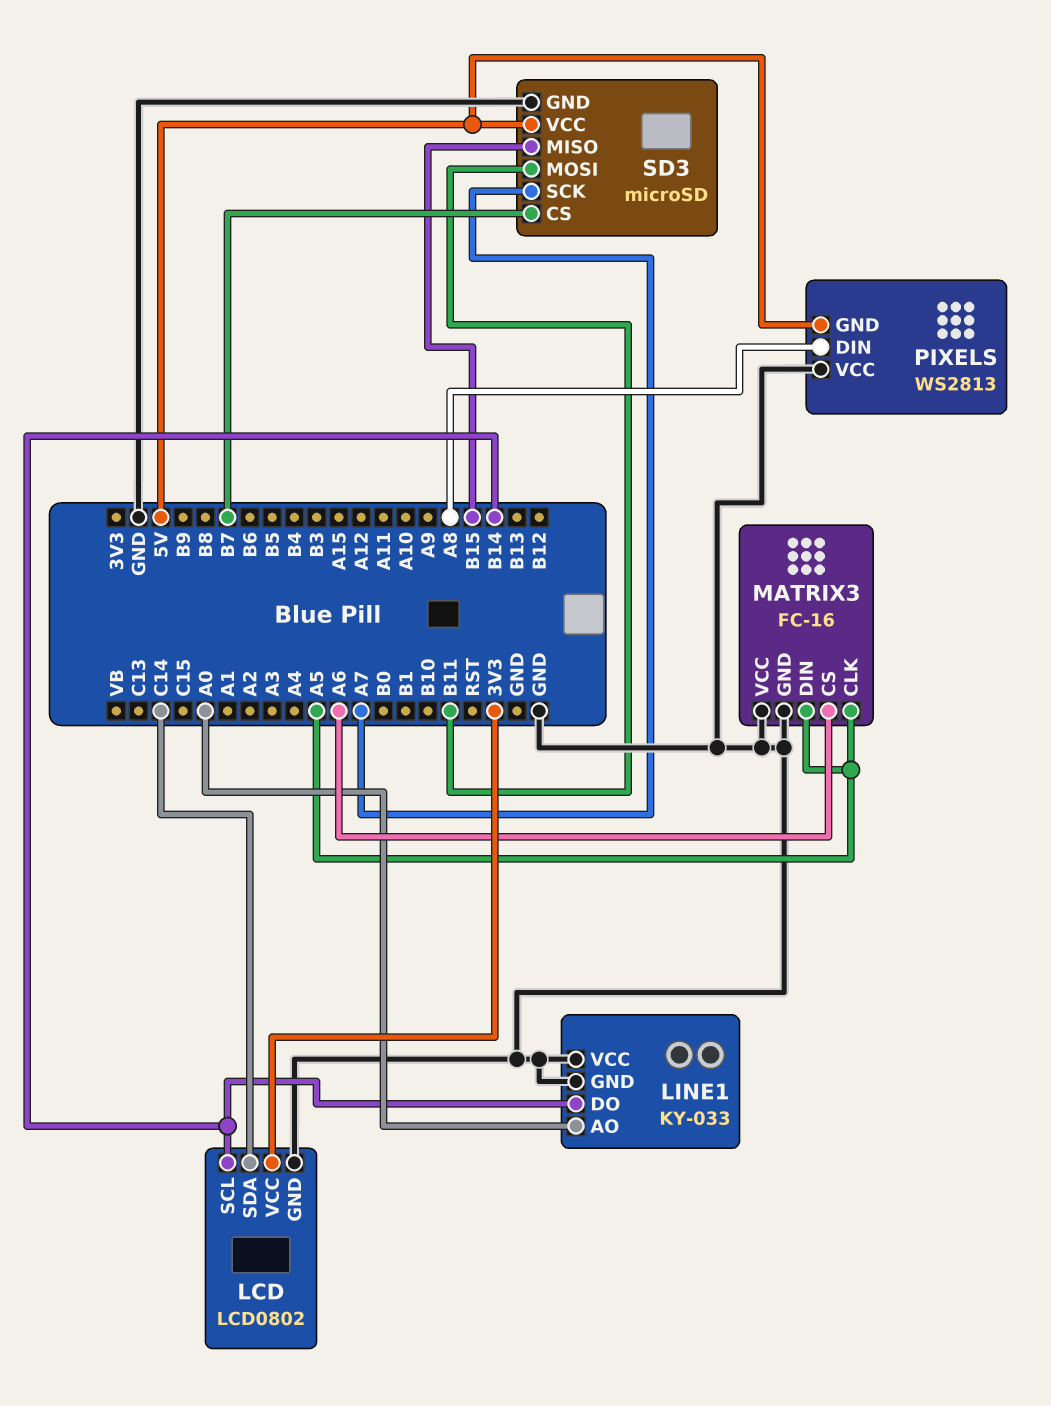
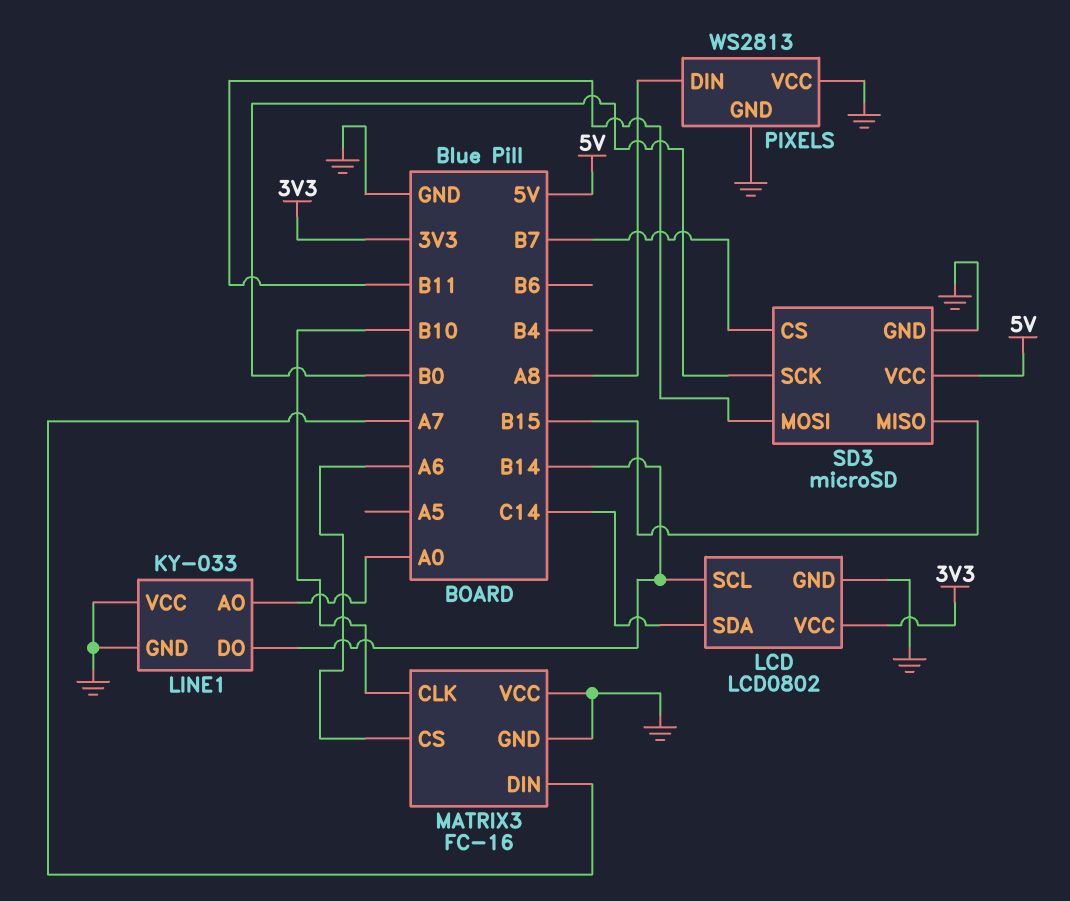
MATRIX3 pin CLK: A5 -> B10
MATRIX3 pin DIN: A5 -> A7
PIXELS pin GND: 5V -> GND
SD3 pin SCK: A7 -> B0

